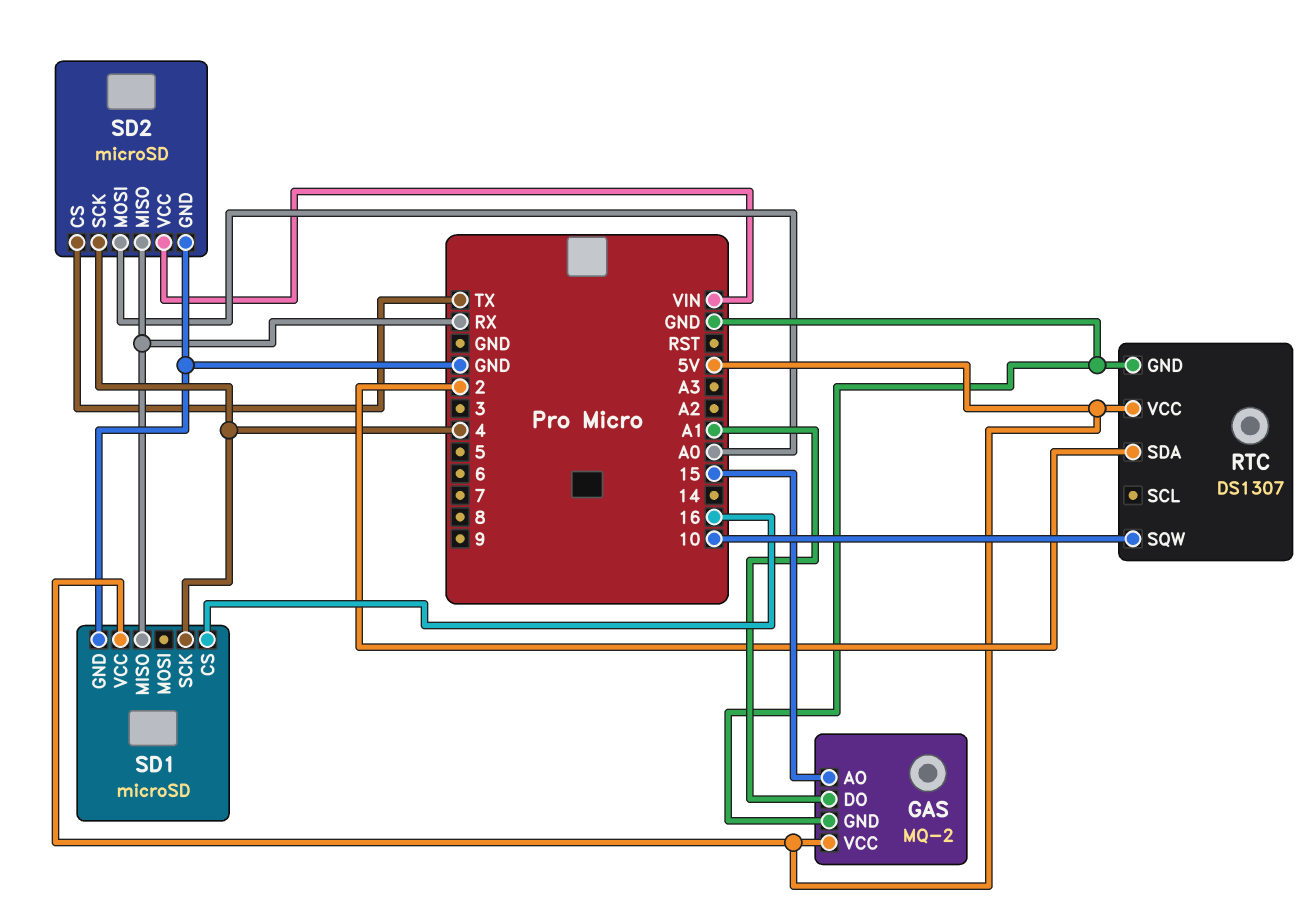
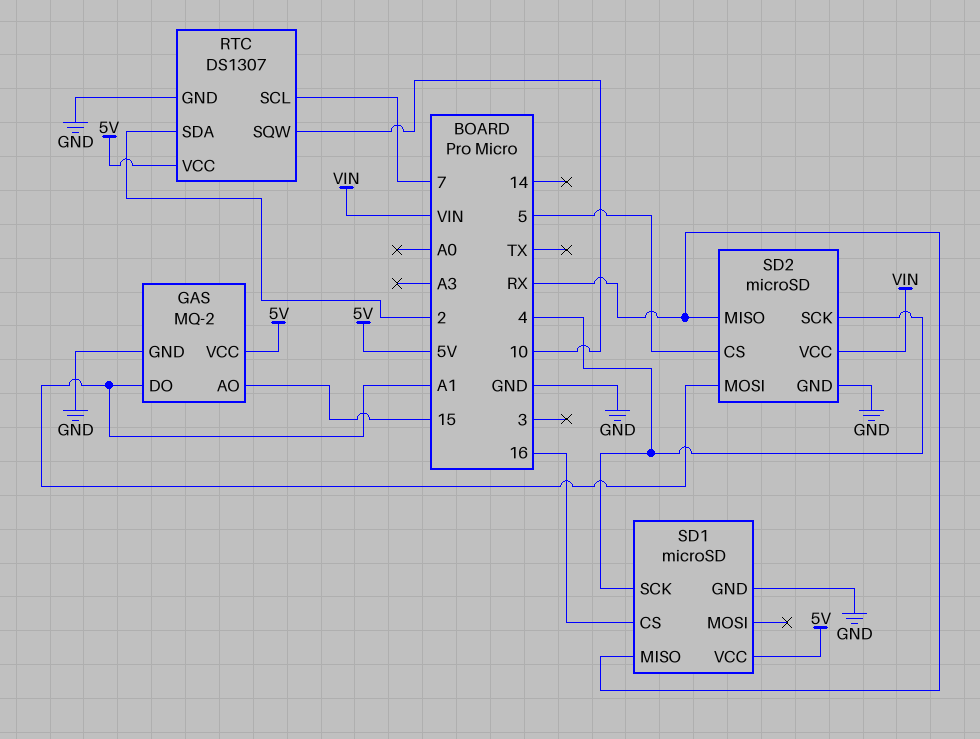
RTC pin SCL: none -> 7
SD2 pin CS: TX -> 5
SD2 pin MOSI: A0 -> A1

